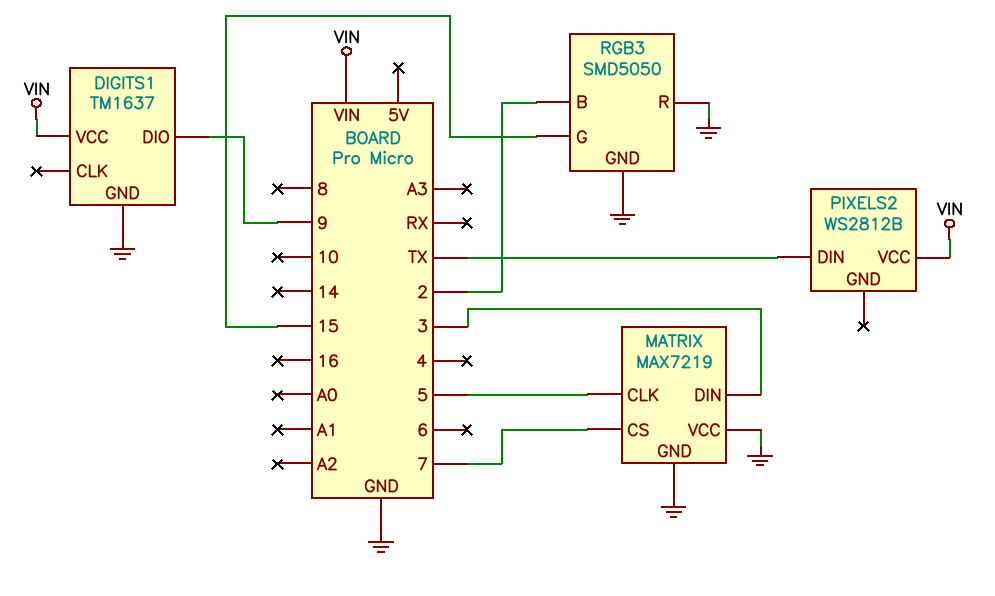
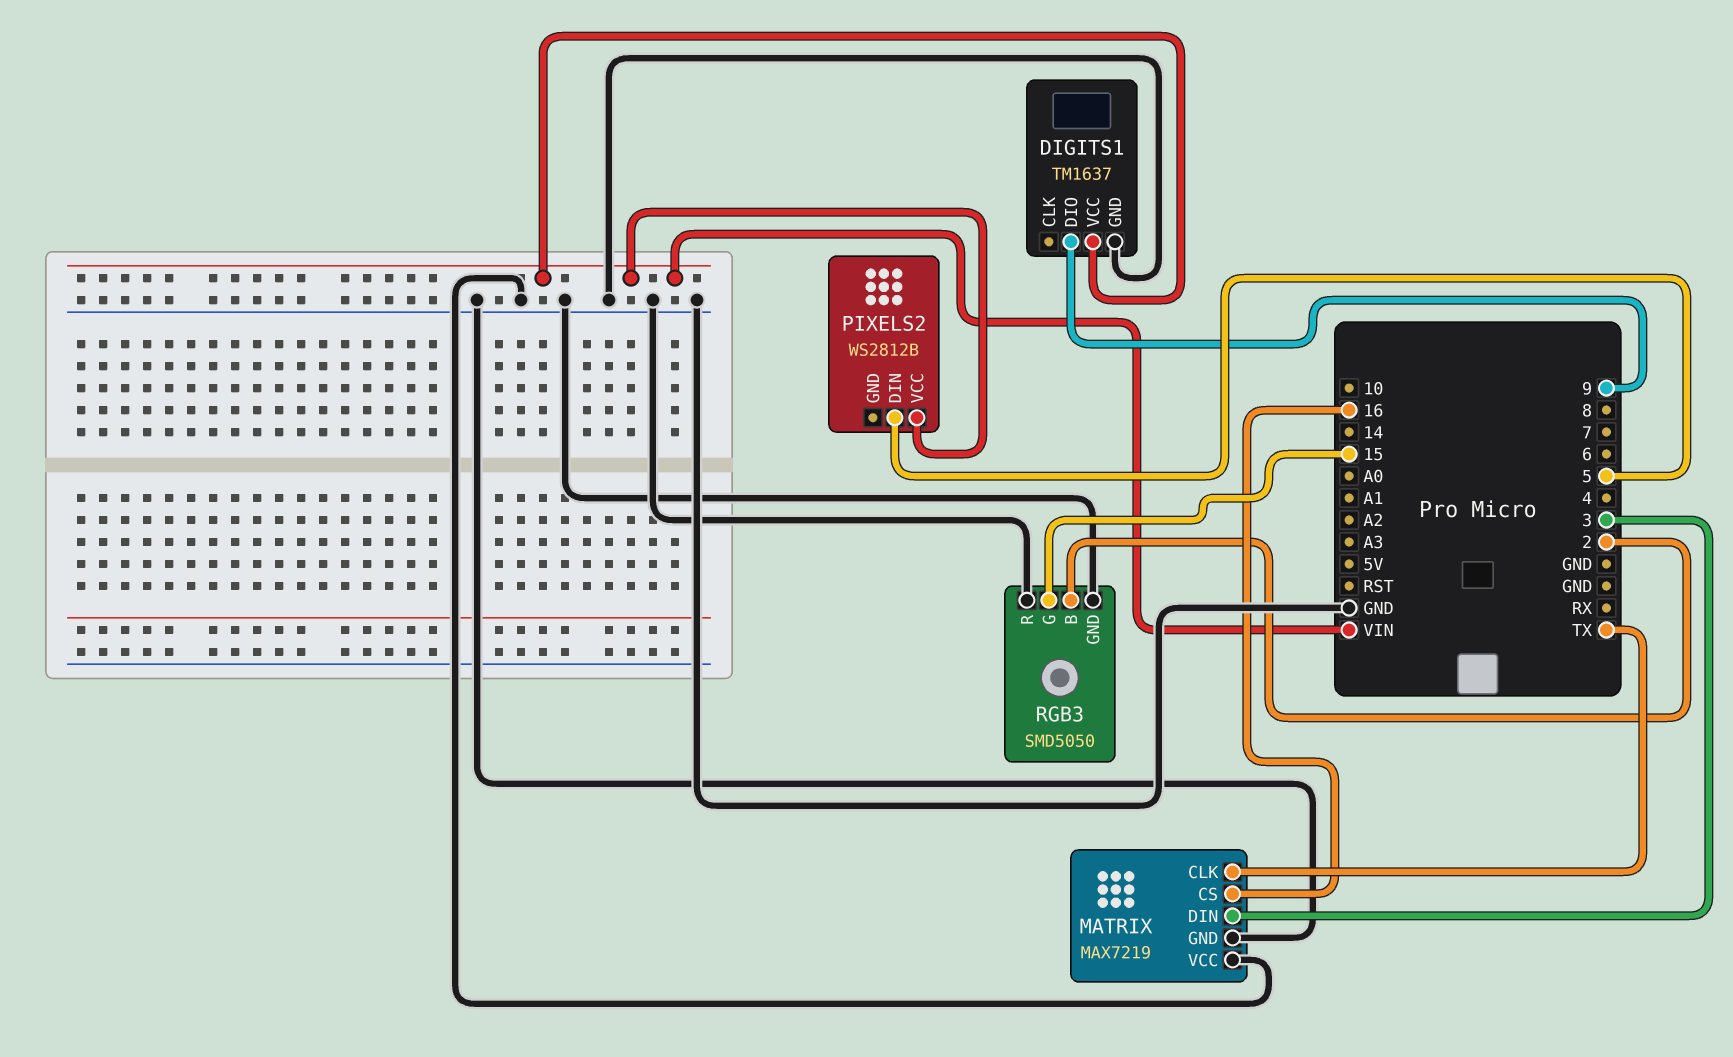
MATRIX pin CLK: 5 -> TX
MATRIX pin CS: 7 -> 16
PIXELS2 pin DIN: TX -> 5

